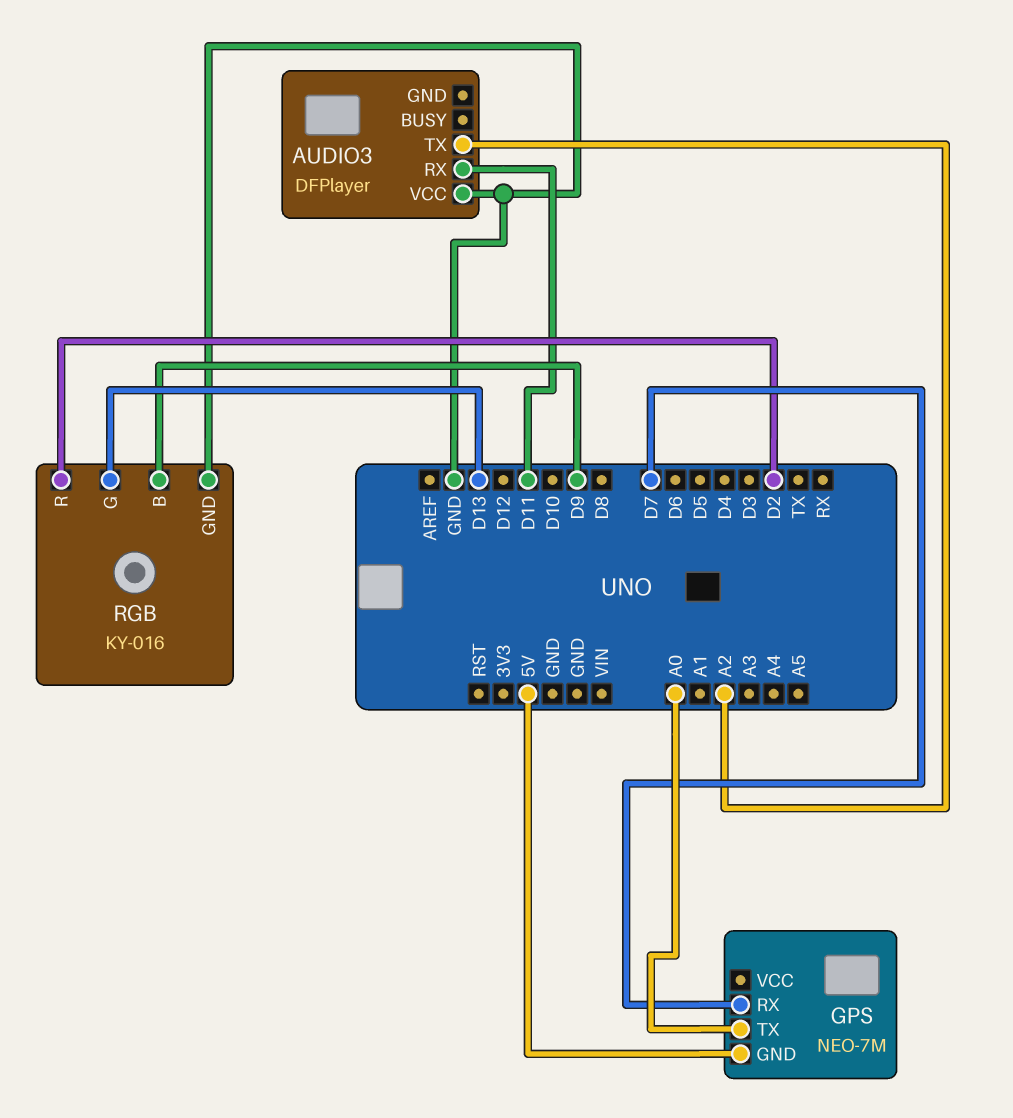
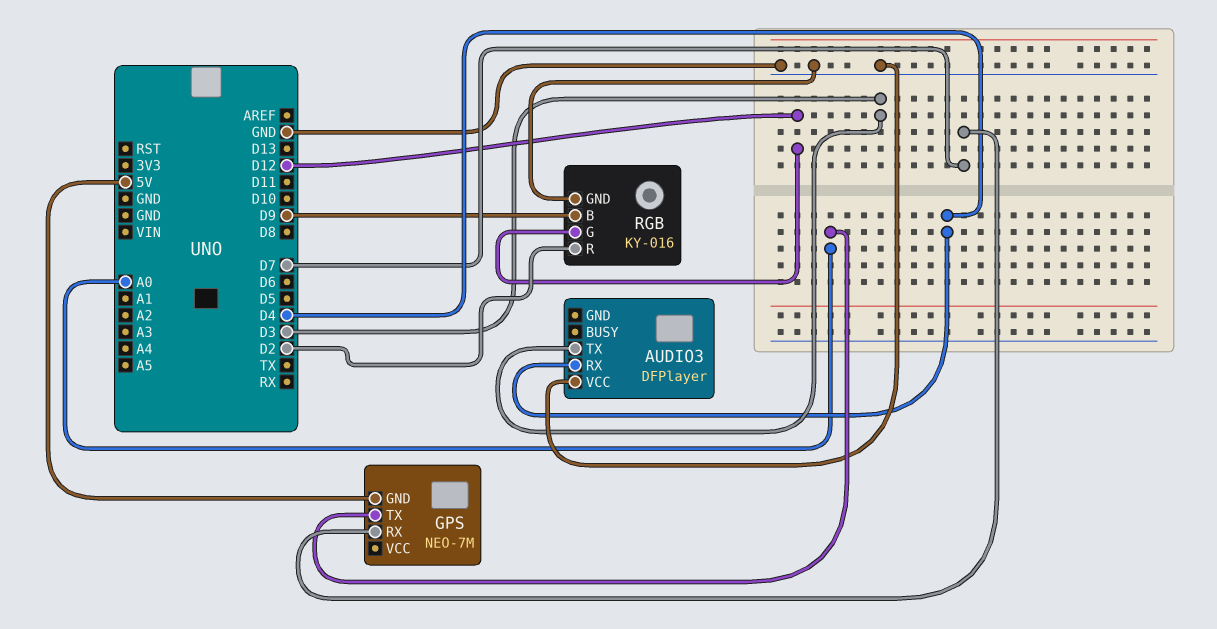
AUDIO3 pin RX: D11 -> D4
AUDIO3 pin TX: A2 -> D3
RGB pin G: D13 -> D12

